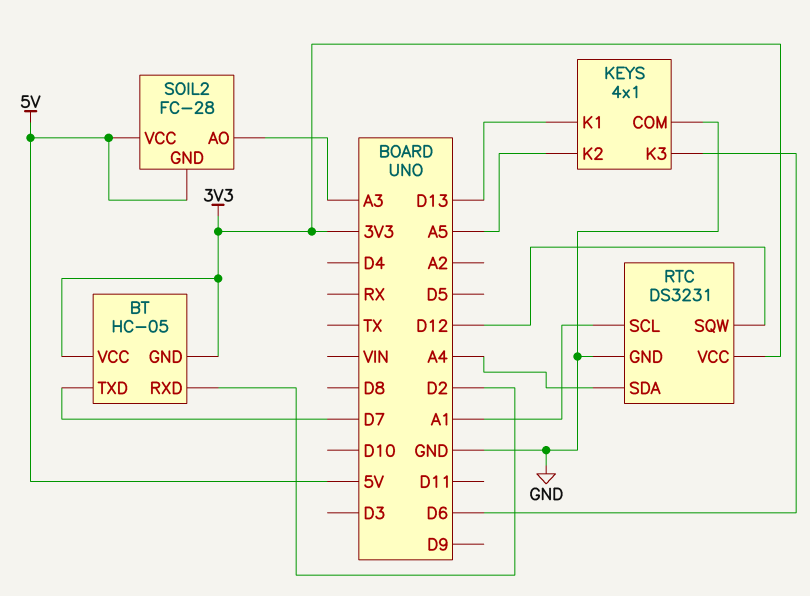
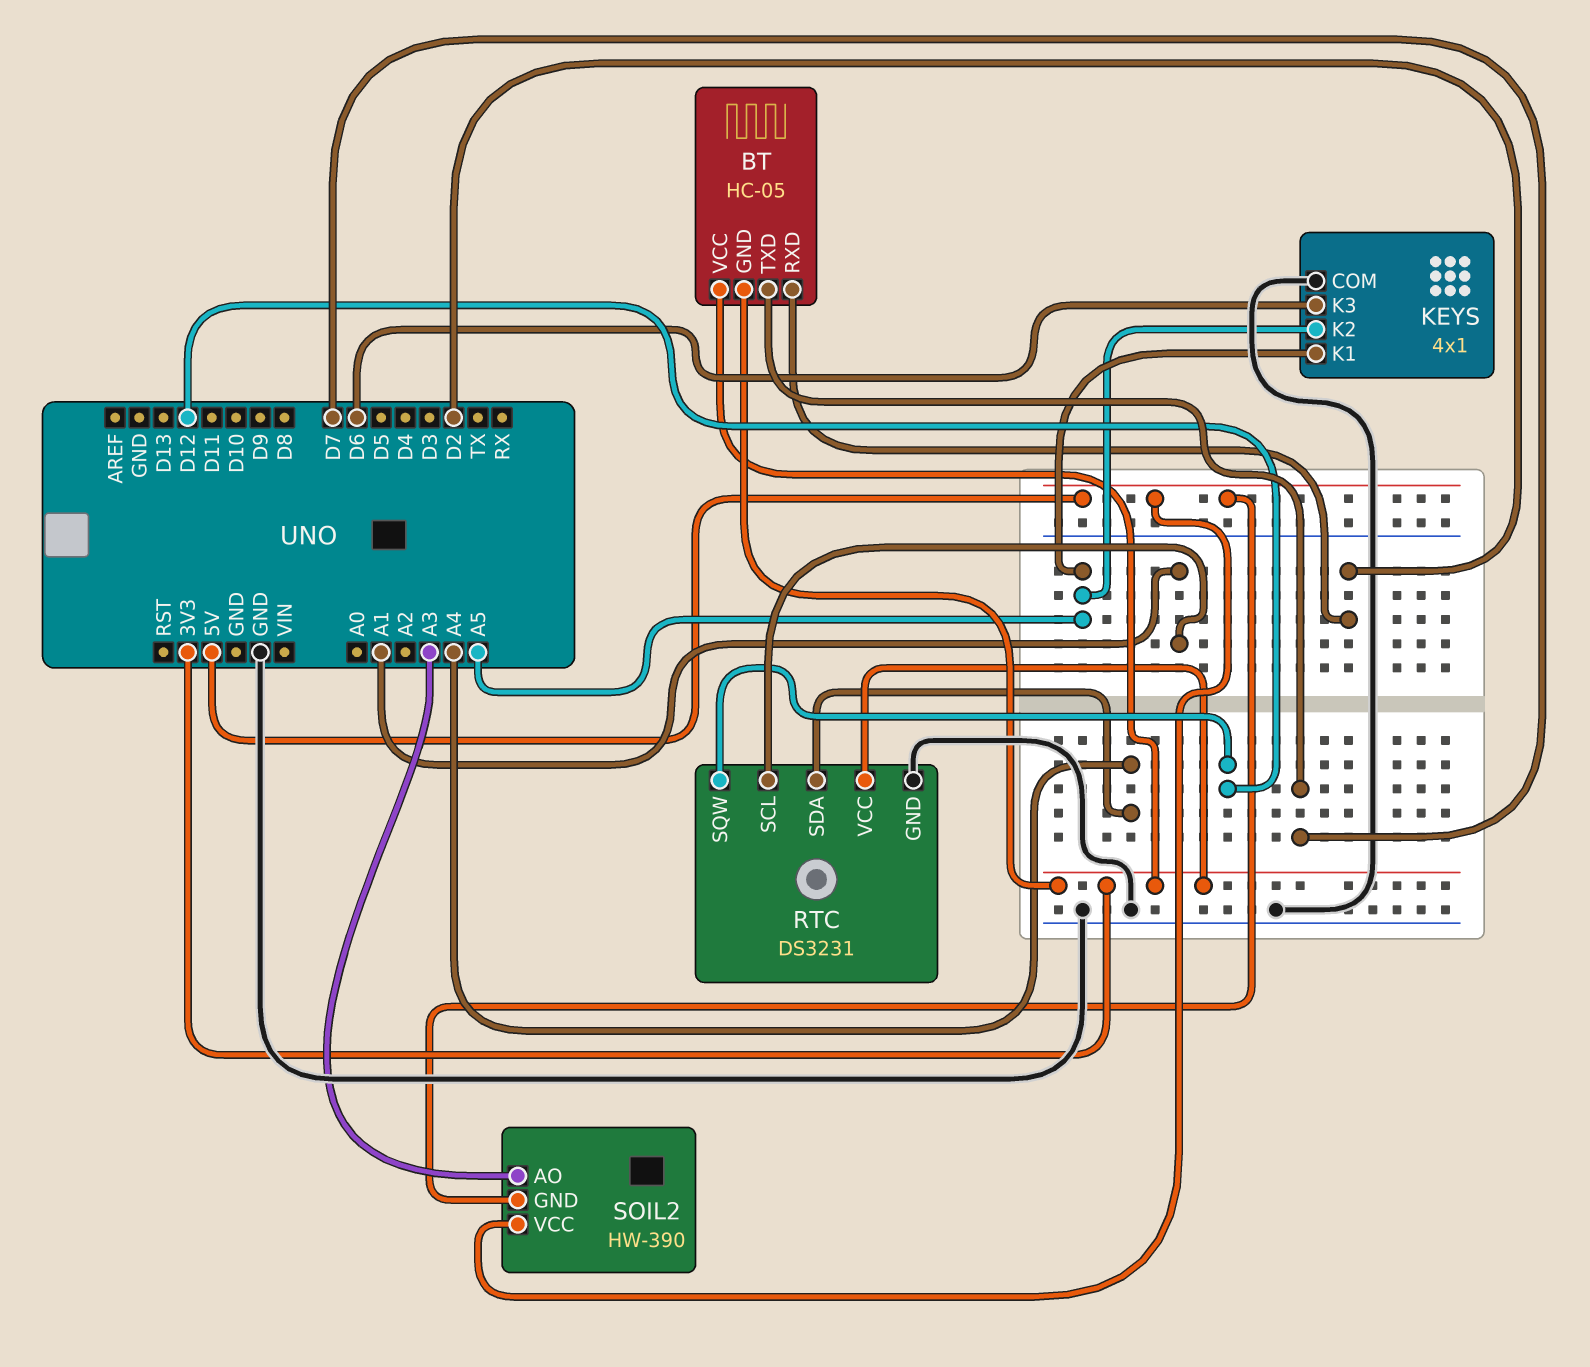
KEYS pin K1: D13 -> A5
SOIL2: FC-28 -> HW-390

